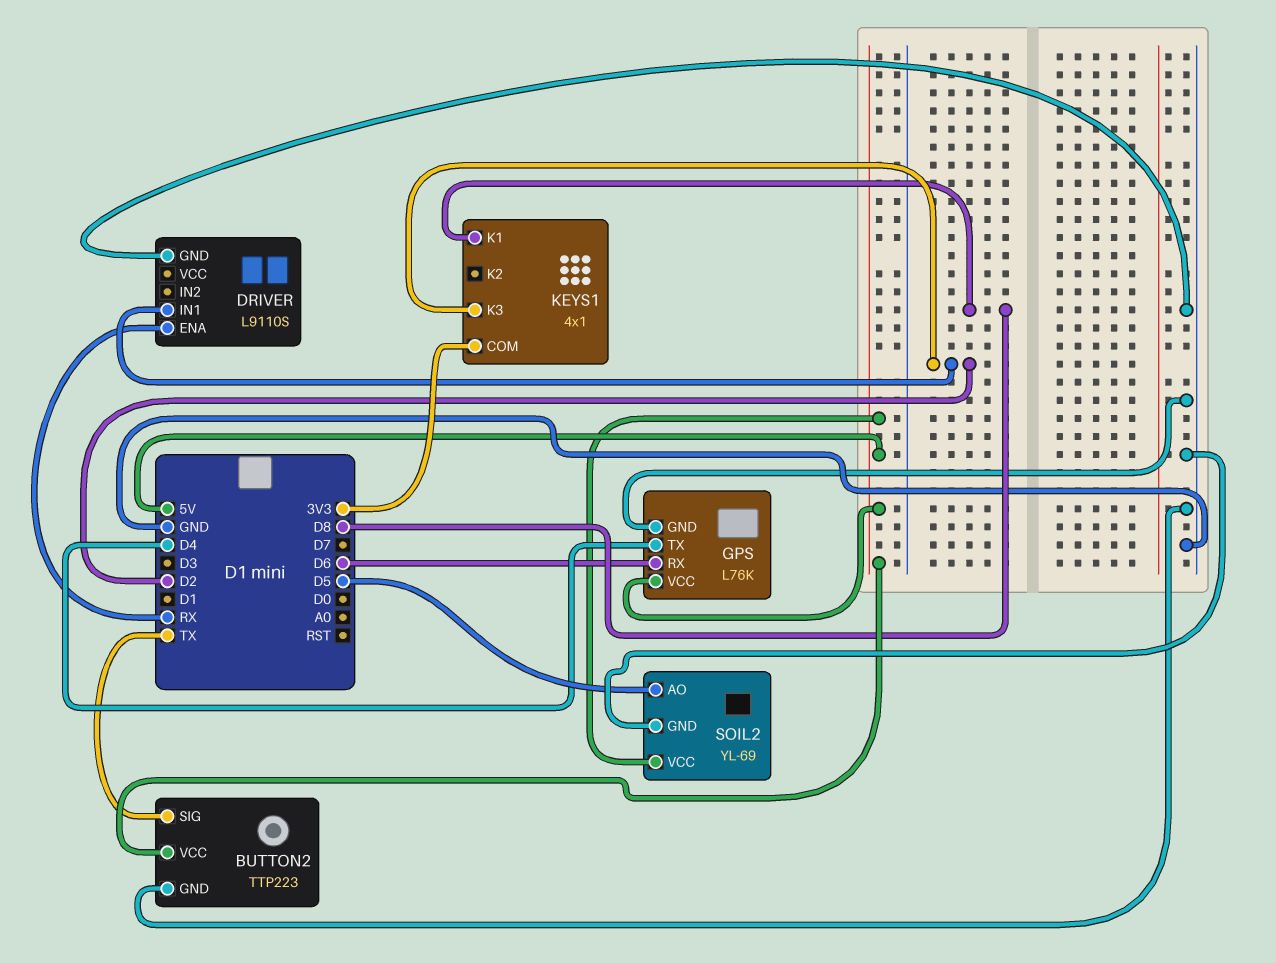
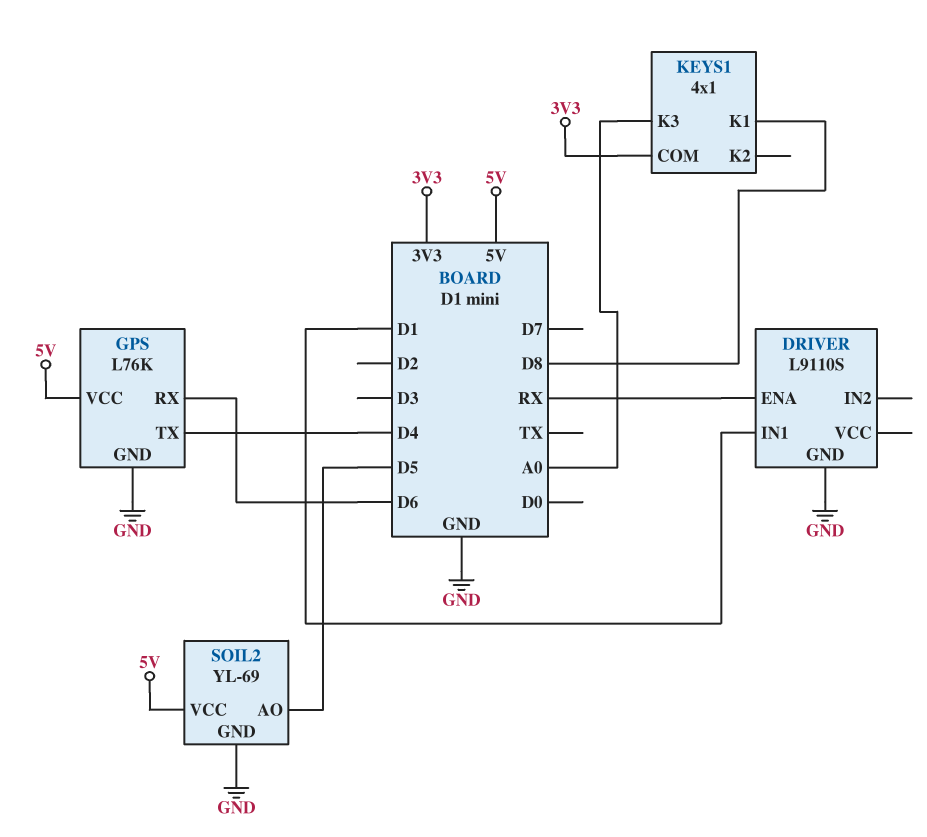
BUTTON2: TTP223 -> none
BUTTON2 pin GND: GND -> none
BUTTON2 pin SIG: TX -> none
BUTTON2 pin VCC: 5V -> none
DRIVER pin IN1: D2 -> D1
KEYS1 pin K3: D2 -> A0

